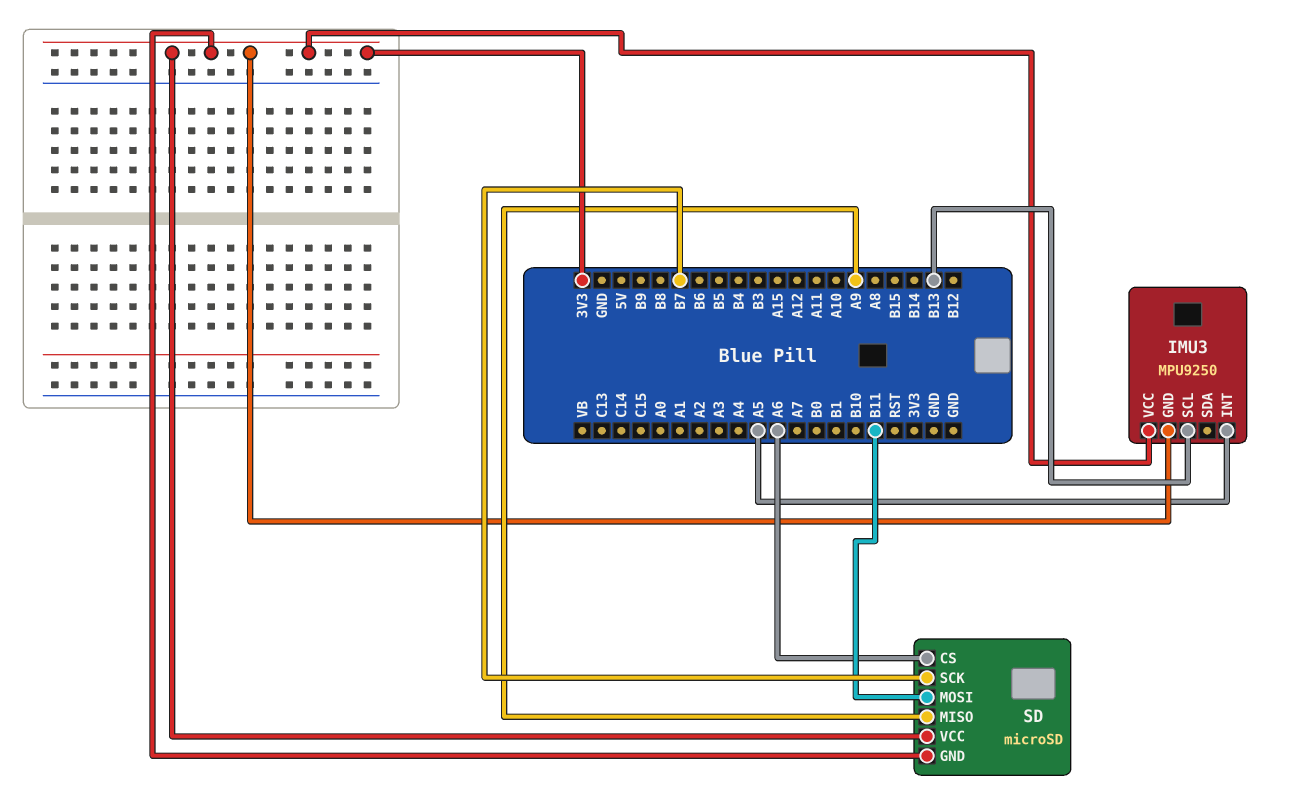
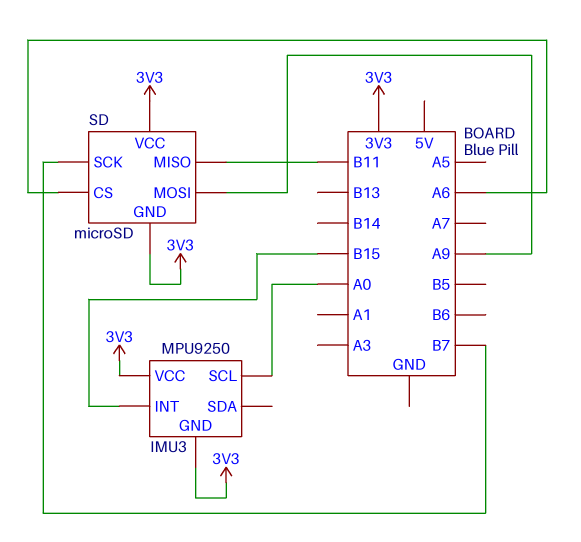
IMU3 pin INT: A5 -> B15
IMU3 pin SCL: B13 -> A0
SD pin MISO: A9 -> B11
SD pin MOSI: B11 -> A9

